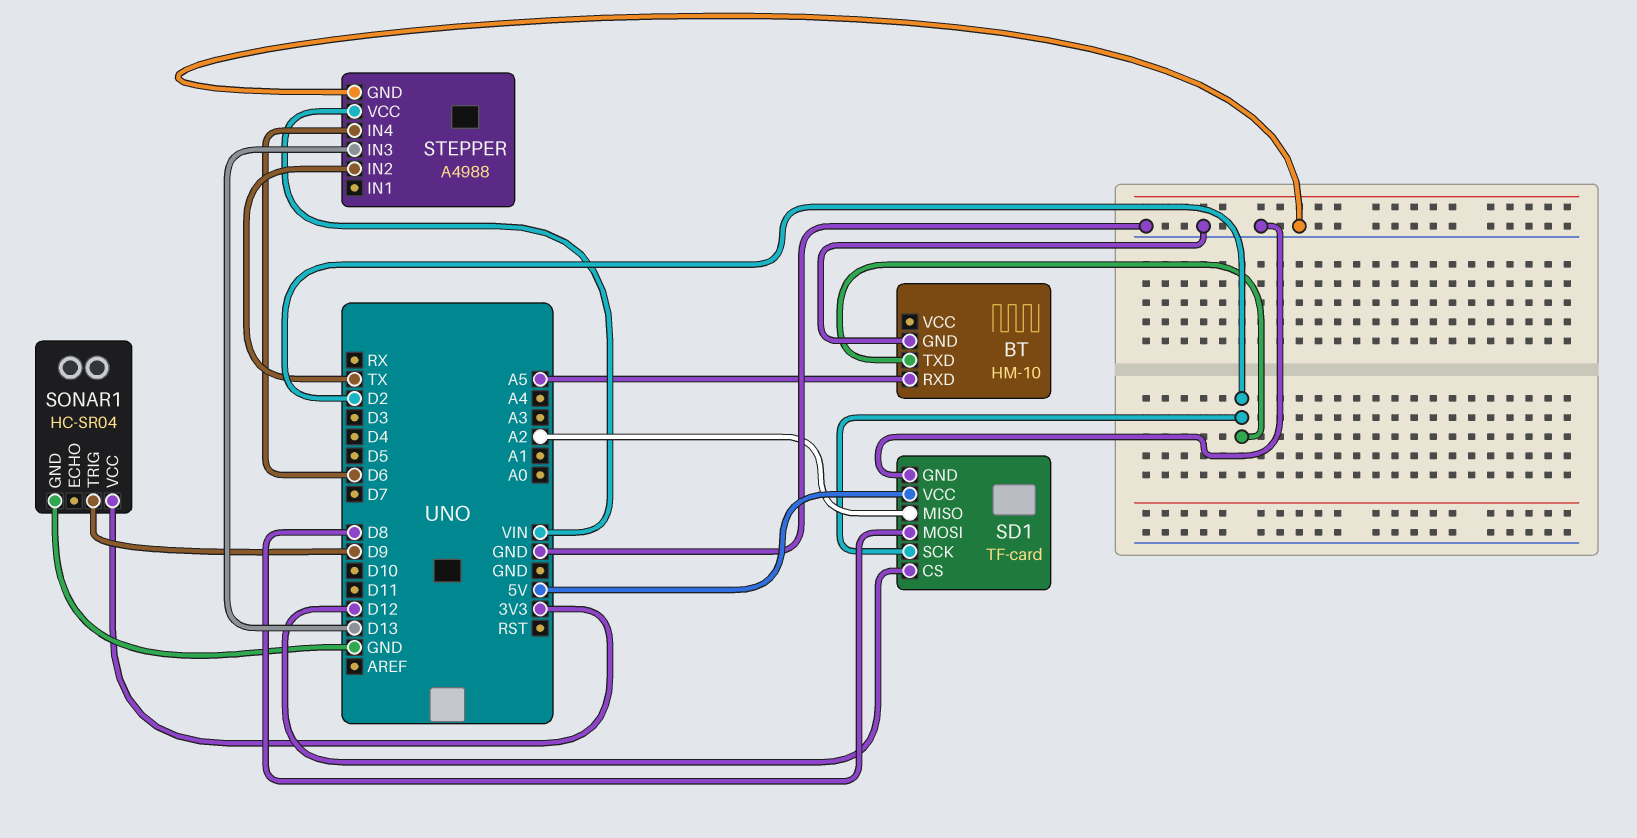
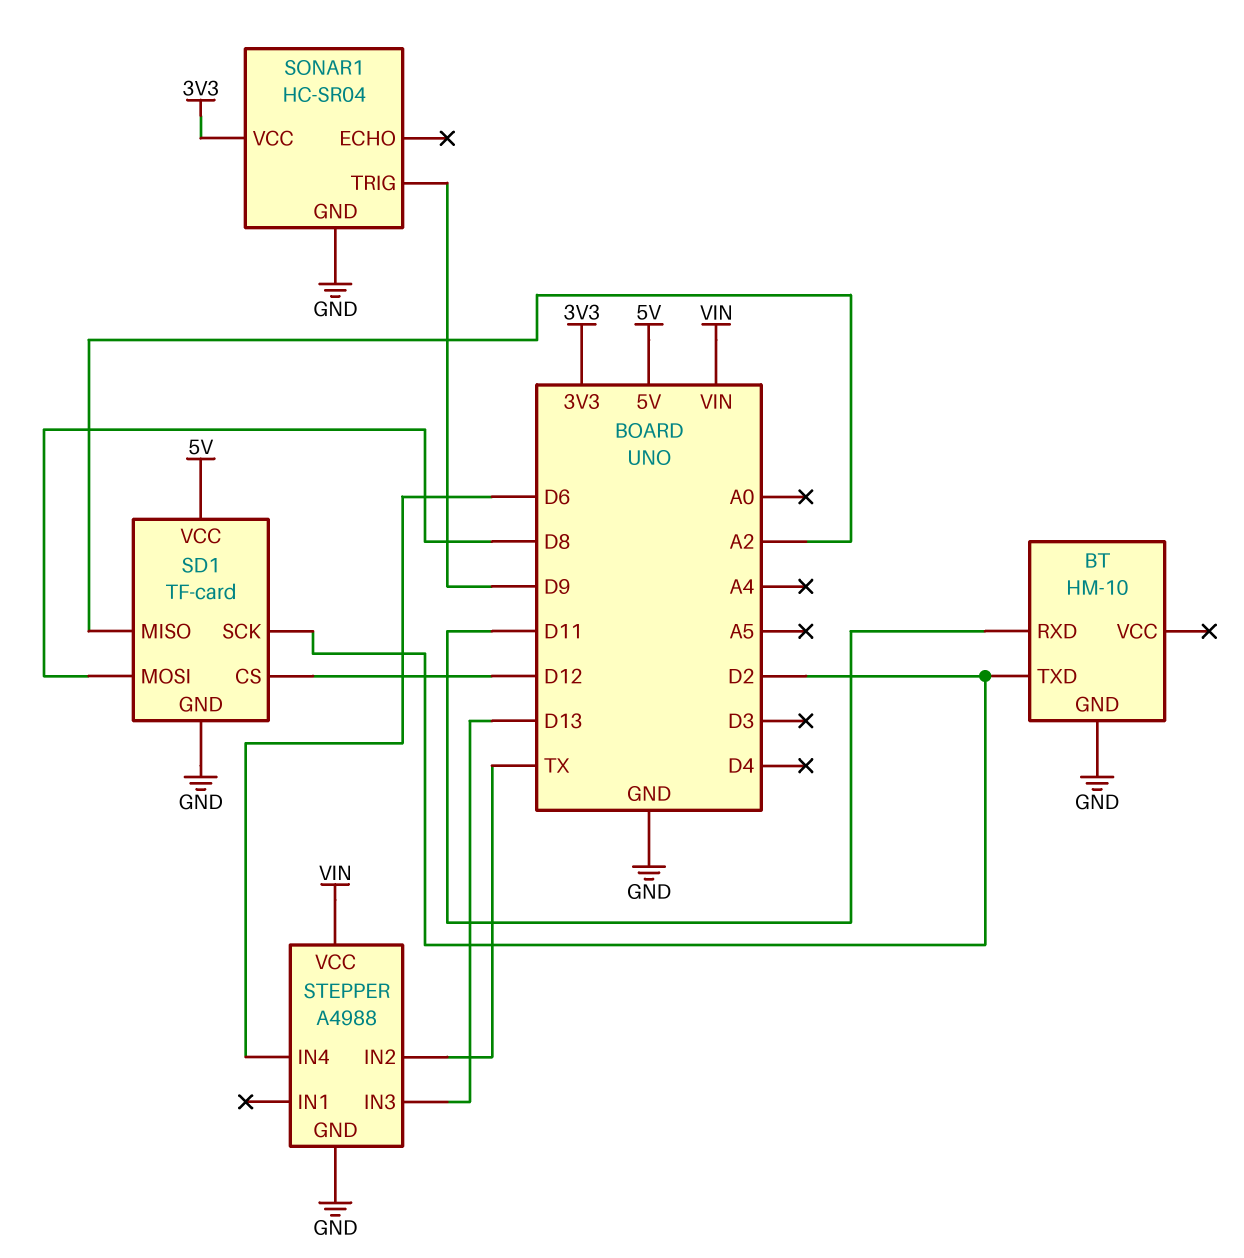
BT pin RXD: A5 -> D11

